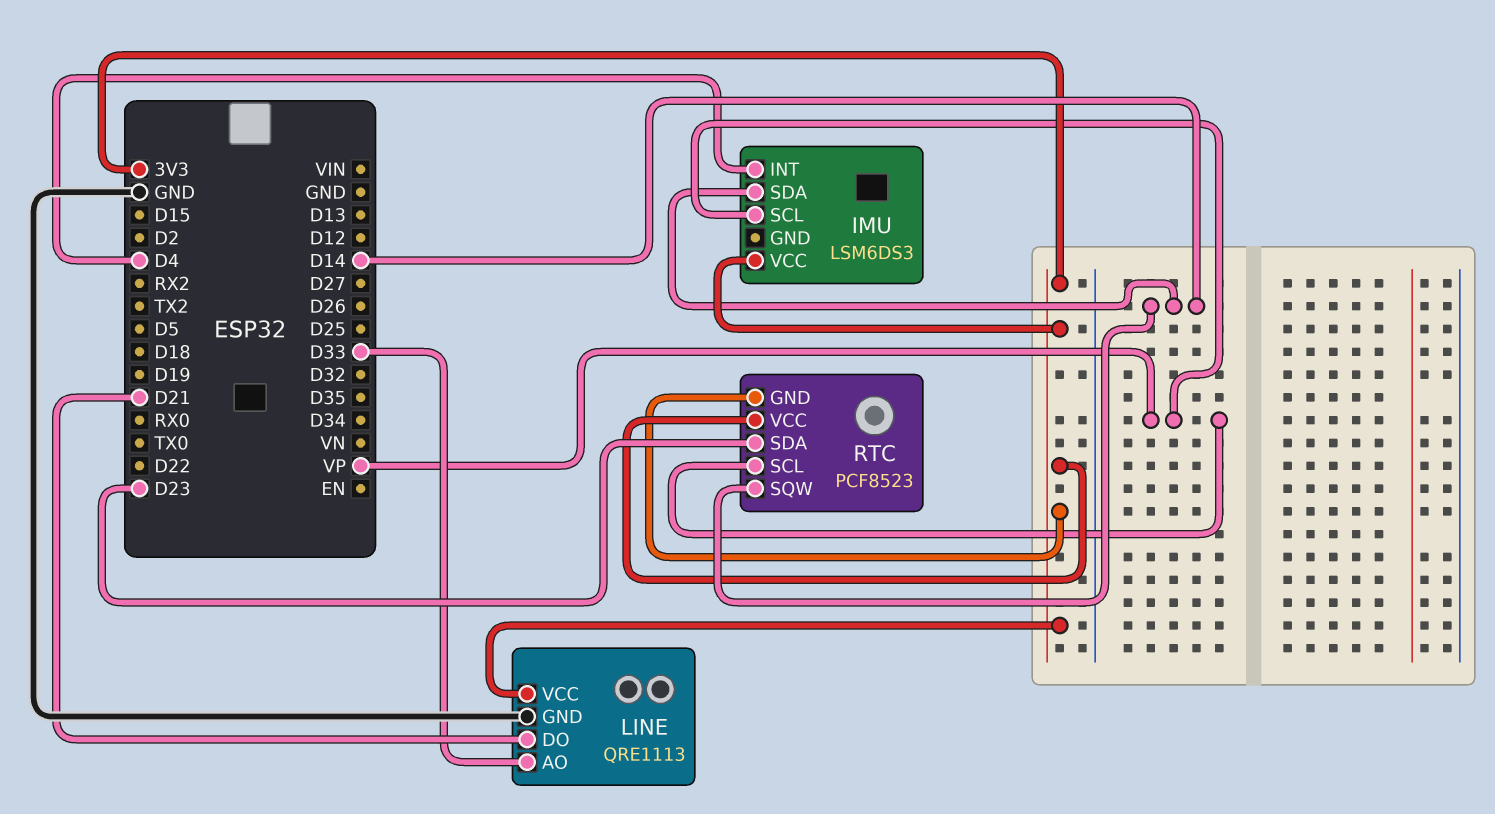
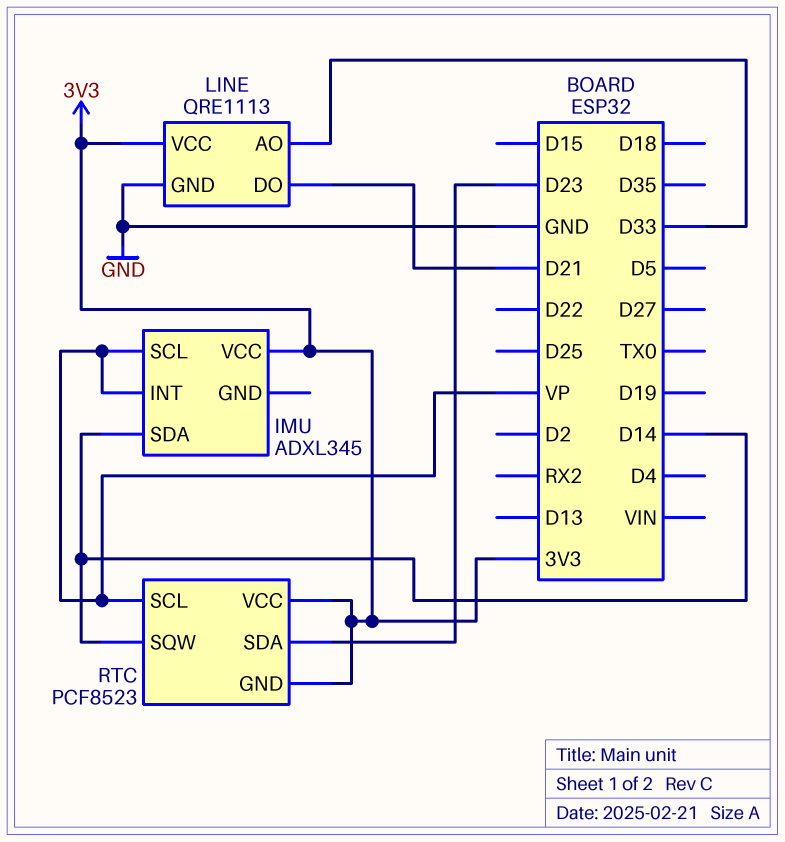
IMU: LSM6DS3 -> ADXL345
IMU pin INT: D4 -> VP

